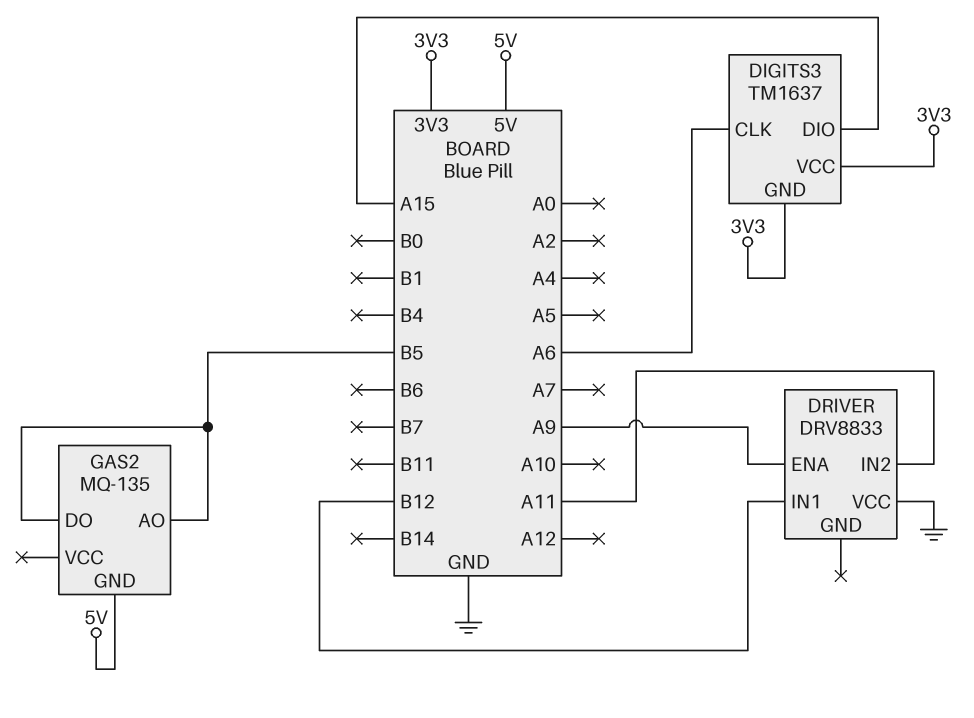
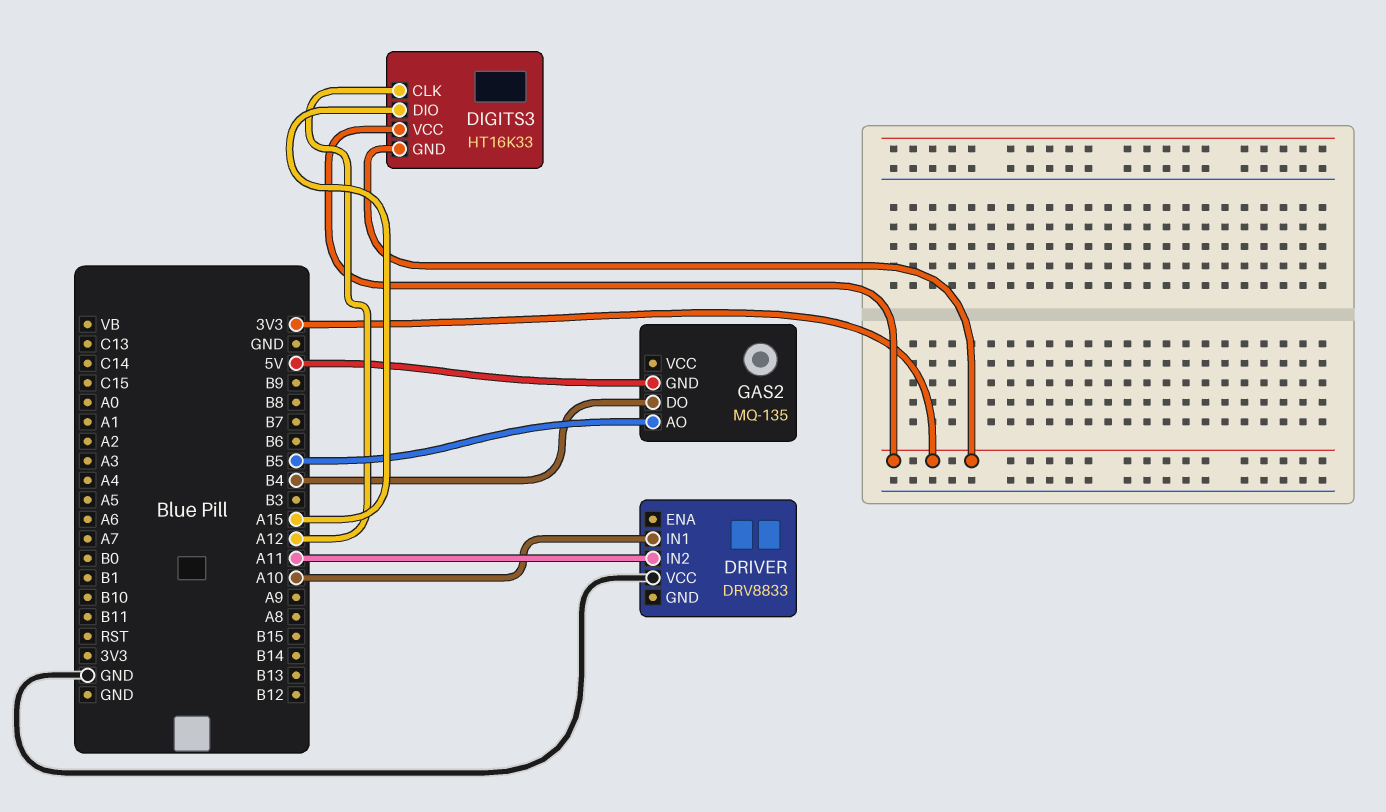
DIGITS3: TM1637 -> HT16K33
DIGITS3 pin CLK: A6 -> A12
DRIVER pin ENA: A9 -> none
DRIVER pin IN1: B12 -> A10
GAS2 pin DO: B5 -> B4

